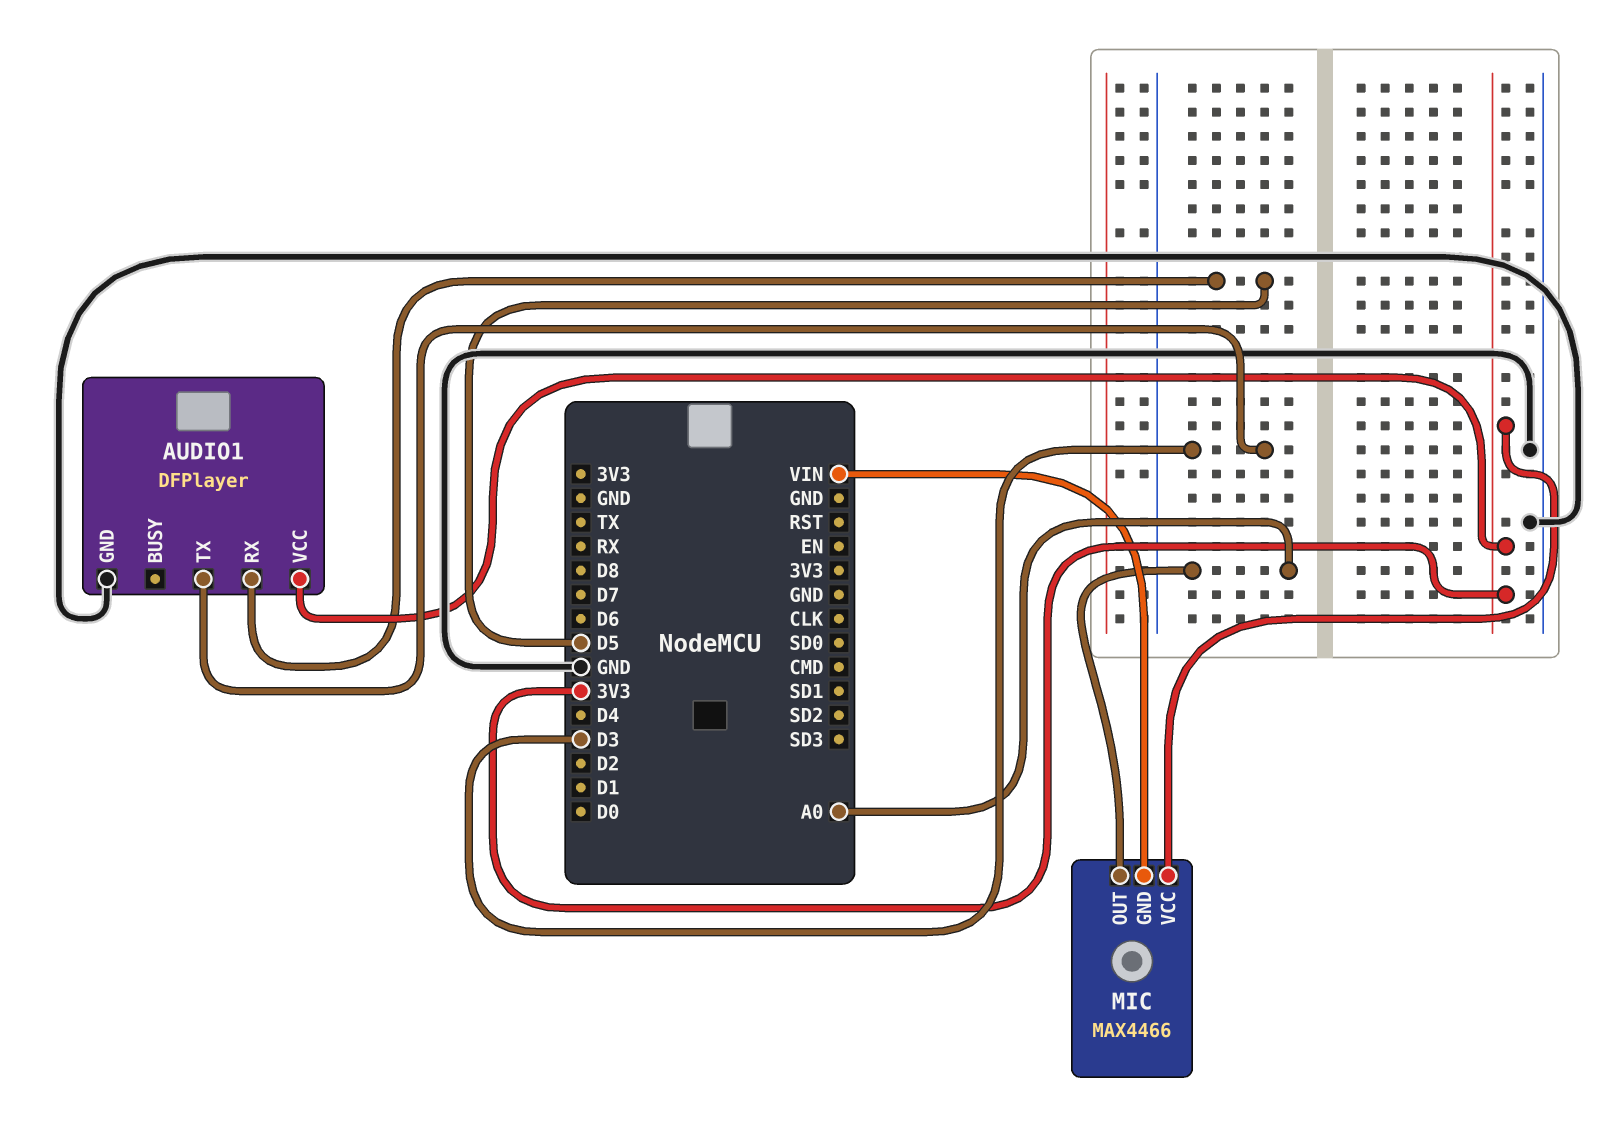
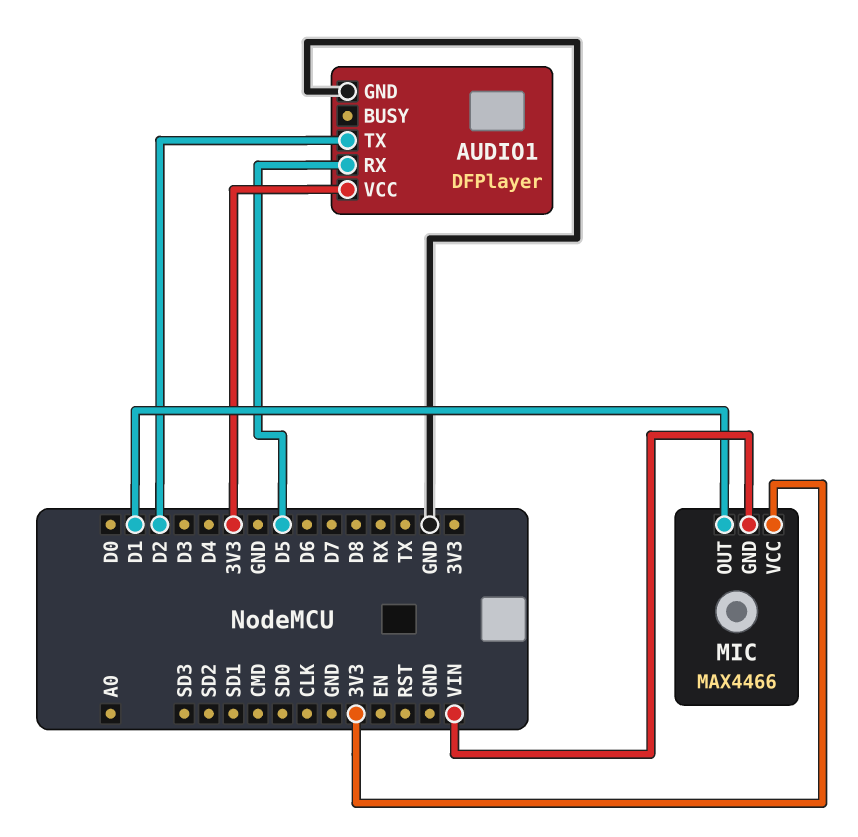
AUDIO1 pin TX: D3 -> D2
MIC pin OUT: A0 -> D1

